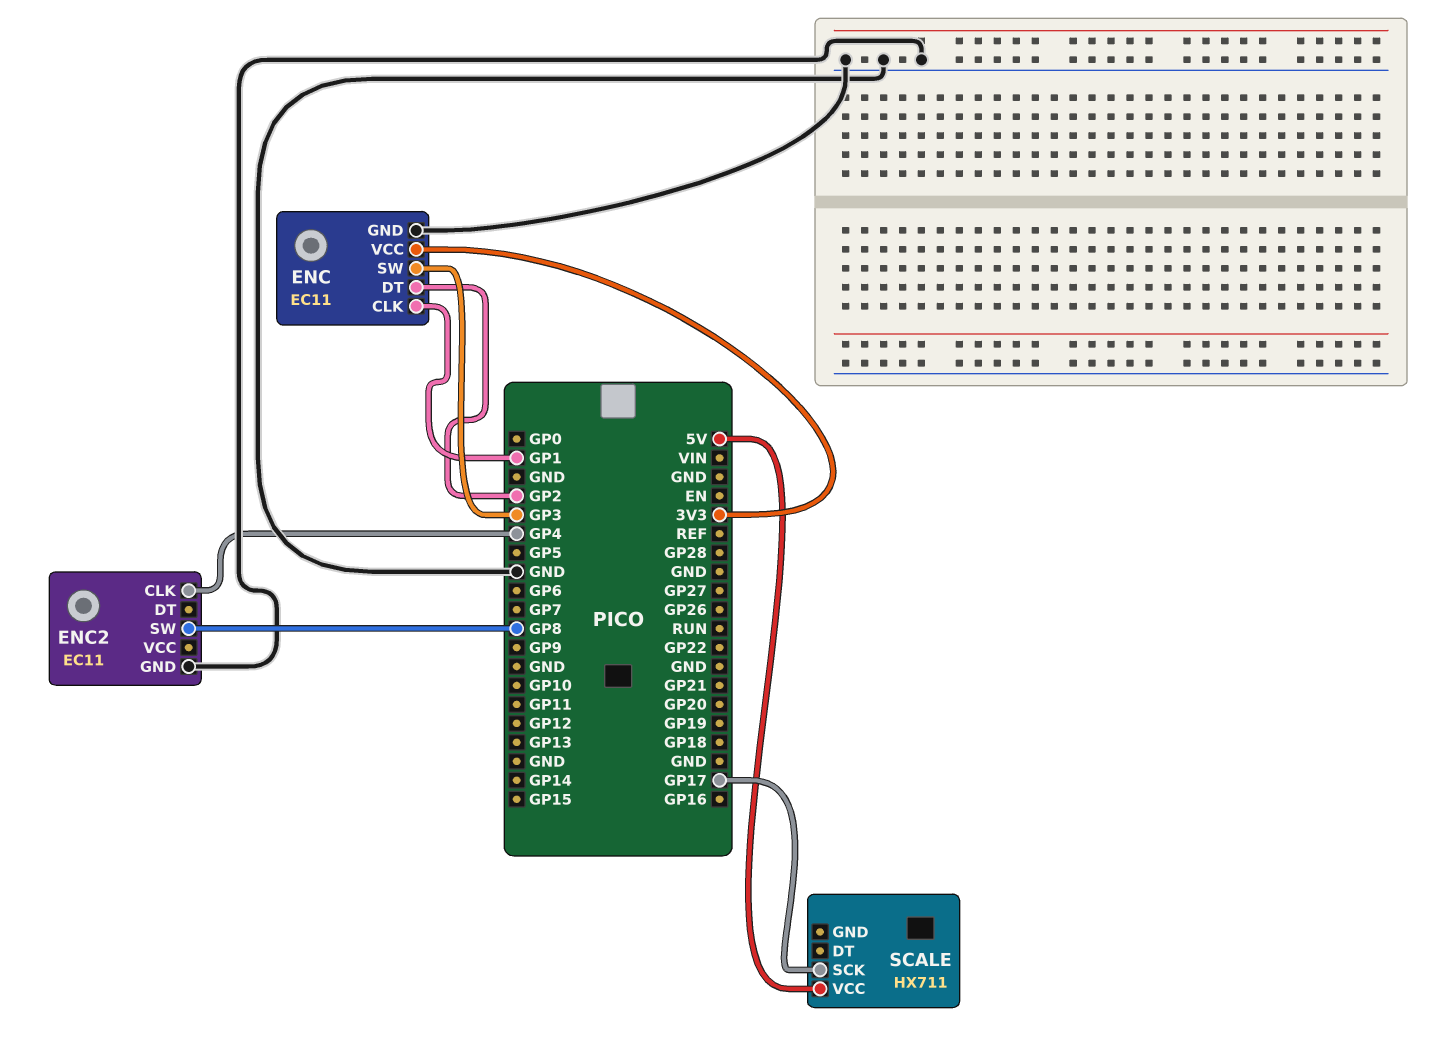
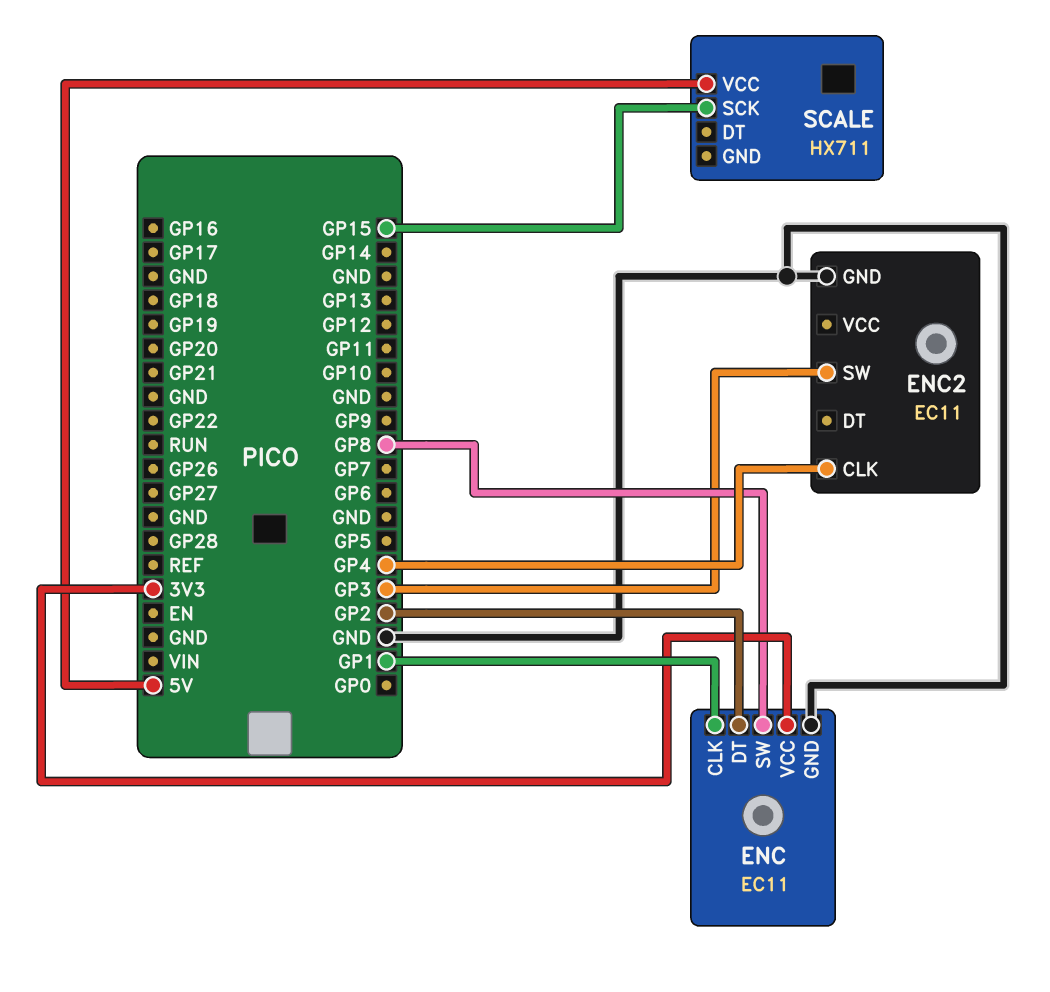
ENC pin SW: GP3 -> GP8
ENC2 pin SW: GP8 -> GP3
SCALE pin SCK: GP17 -> GP15

